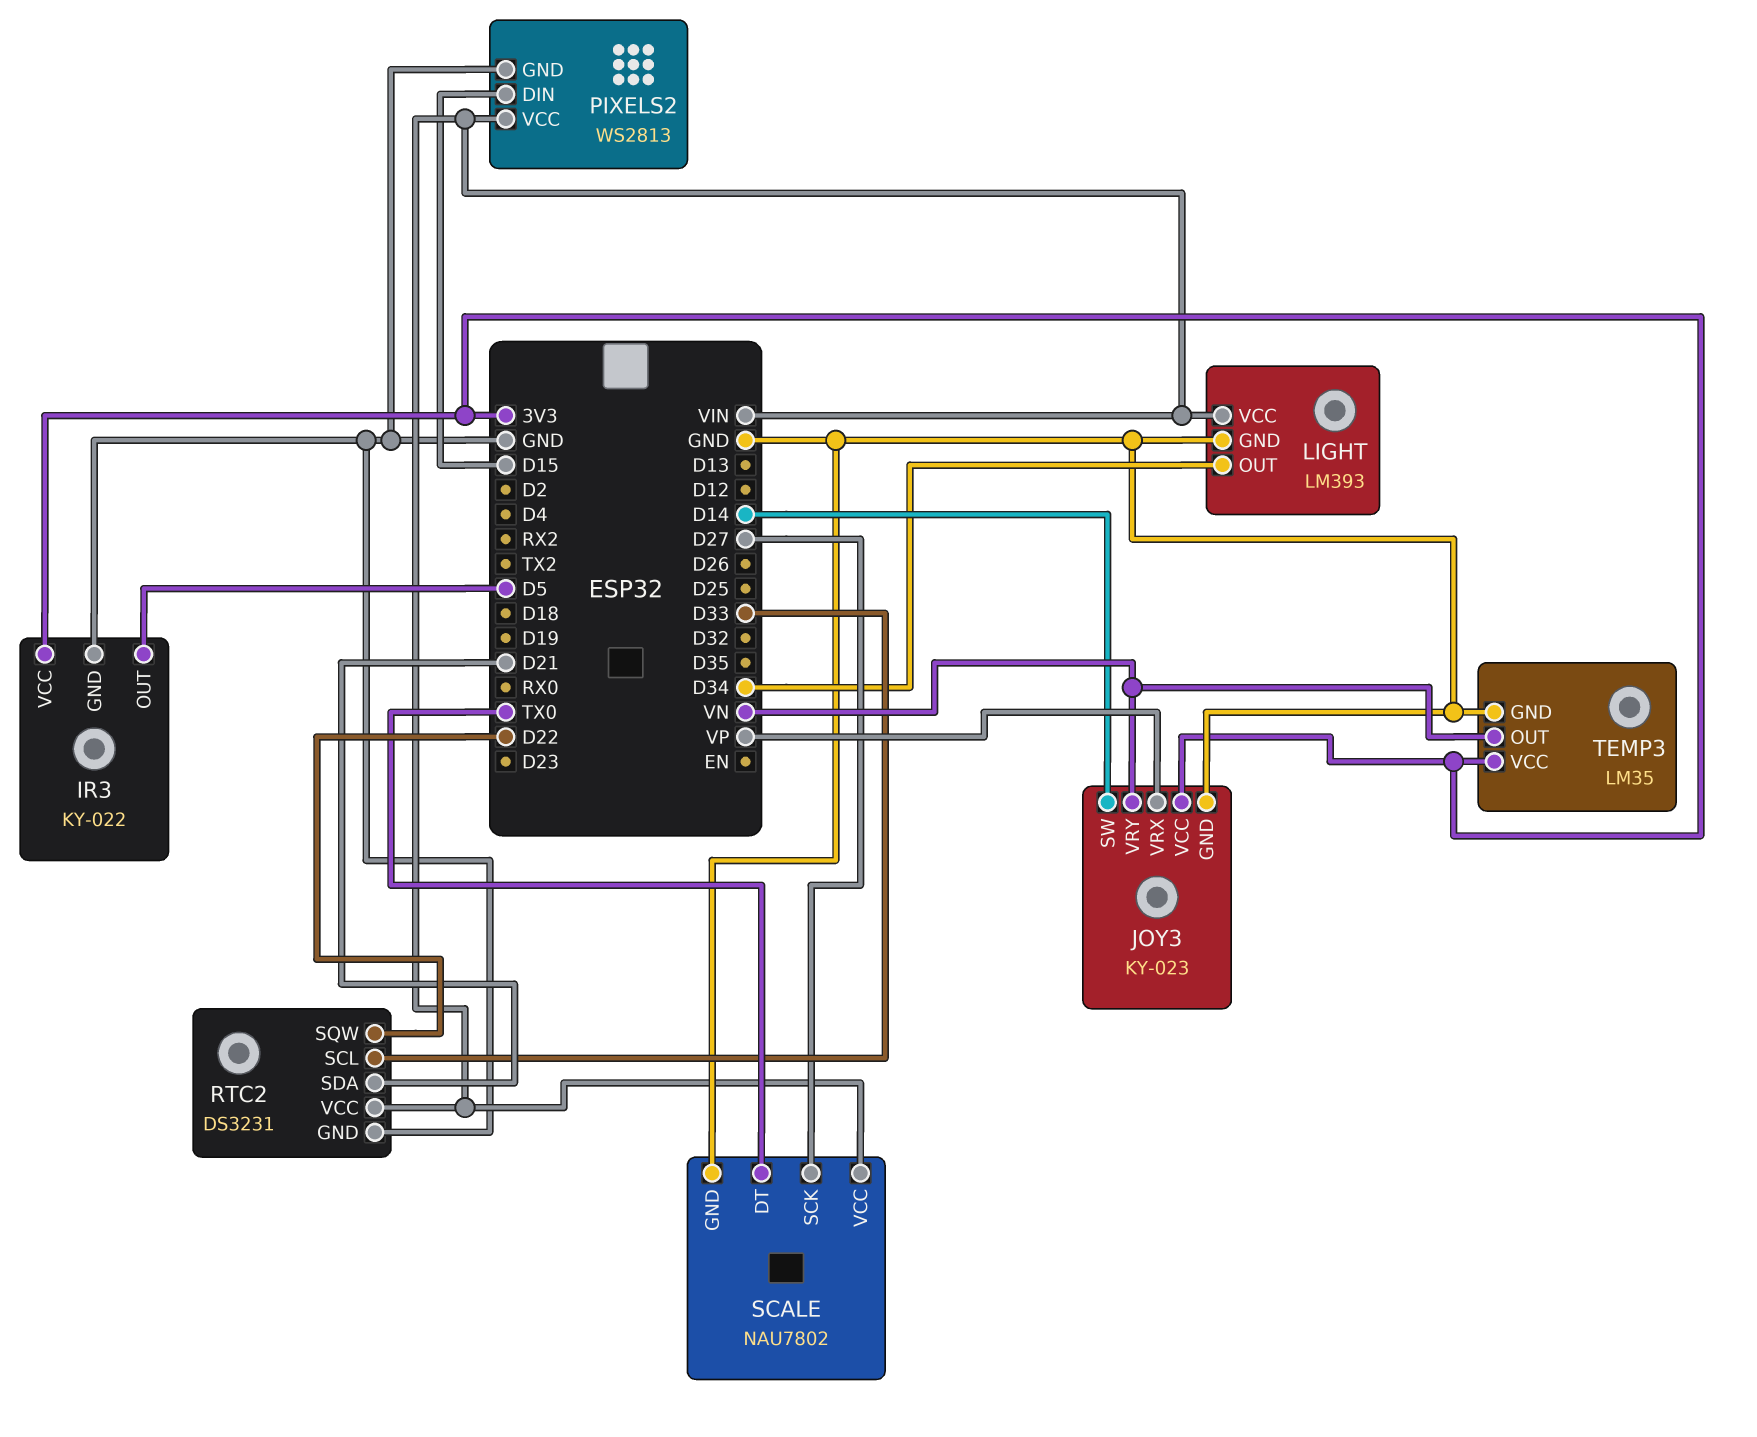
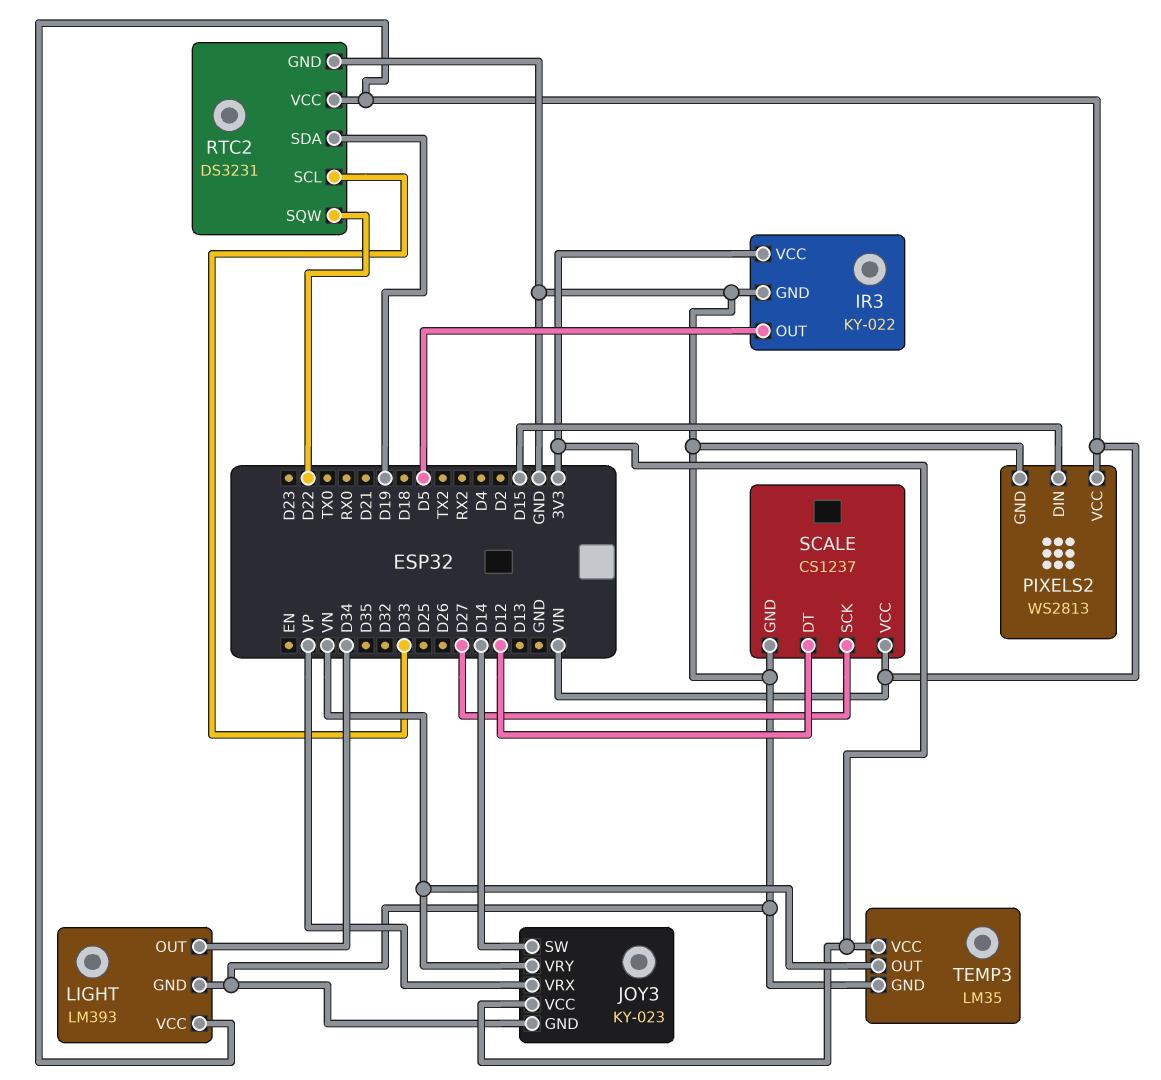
RTC2 pin SDA: D21 -> D19
SCALE: NAU7802 -> CS1237
SCALE pin DT: TX0 -> D12

